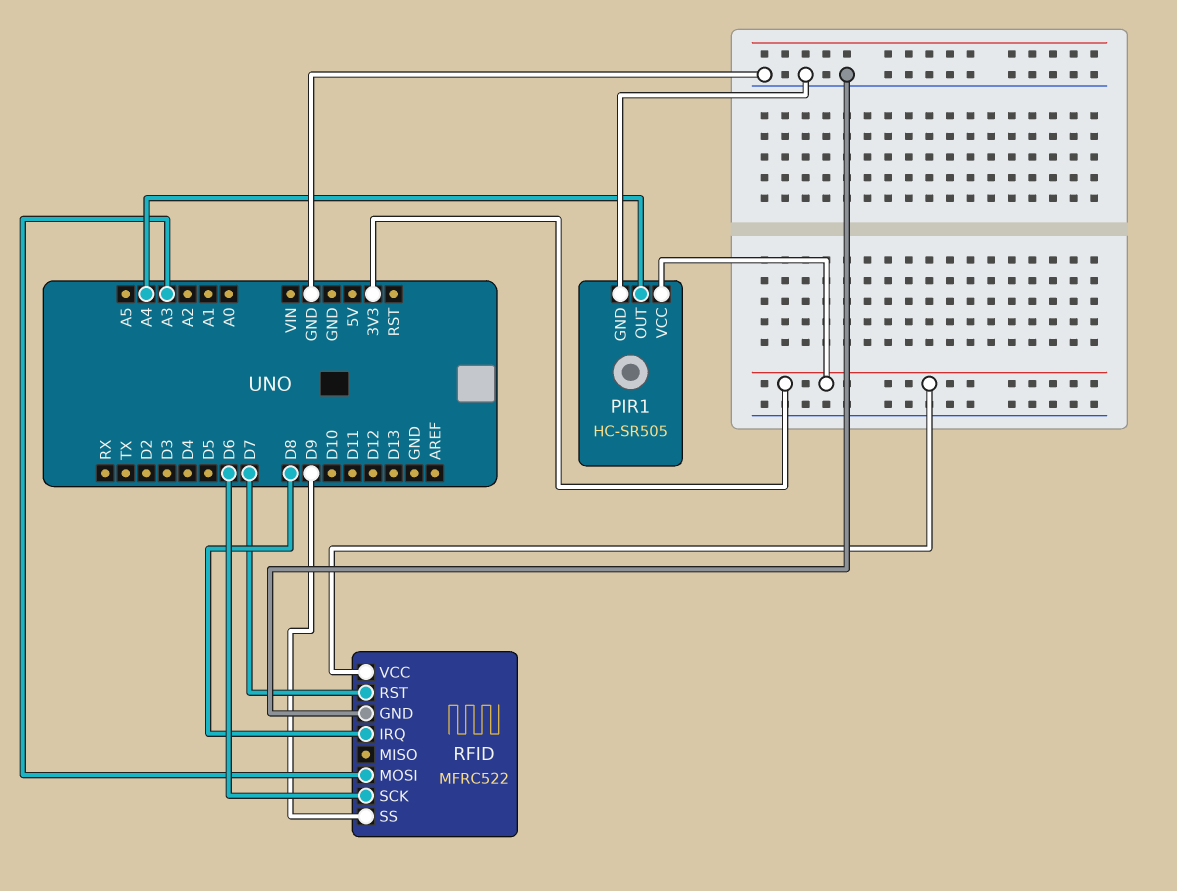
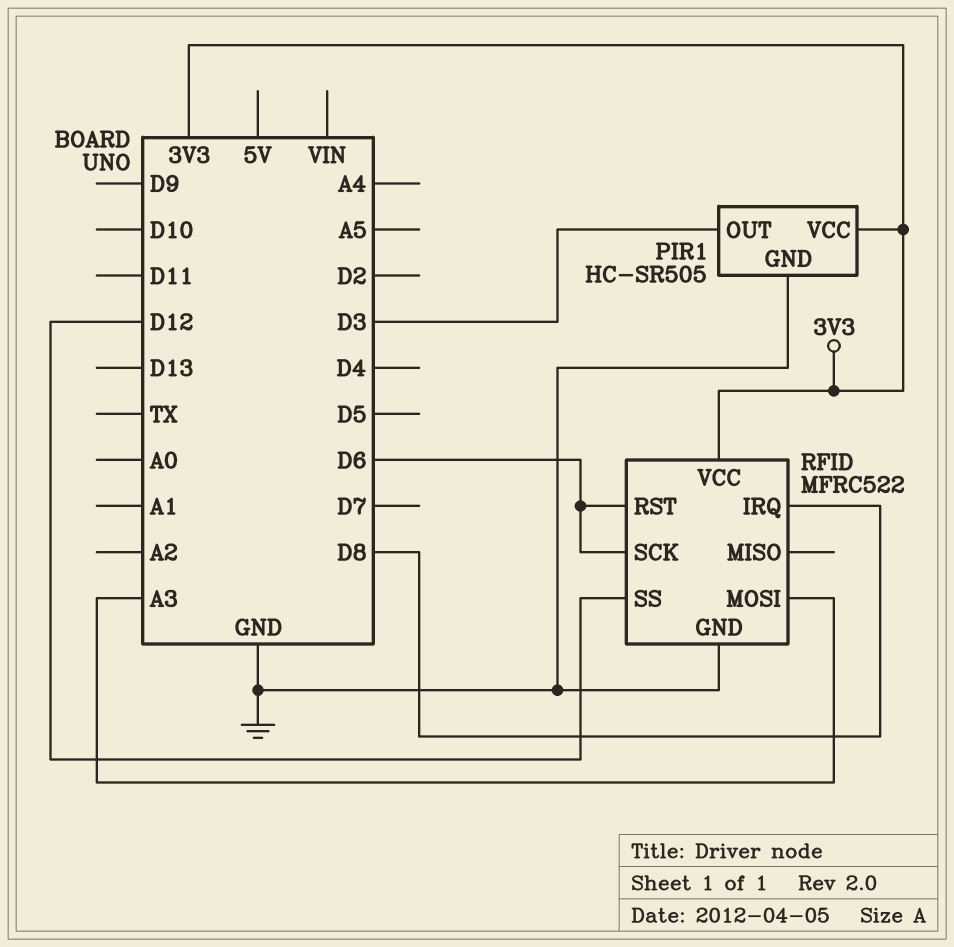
PIR1 pin OUT: A4 -> D3
RFID pin RST: D7 -> D6
RFID pin SS: D9 -> D12

